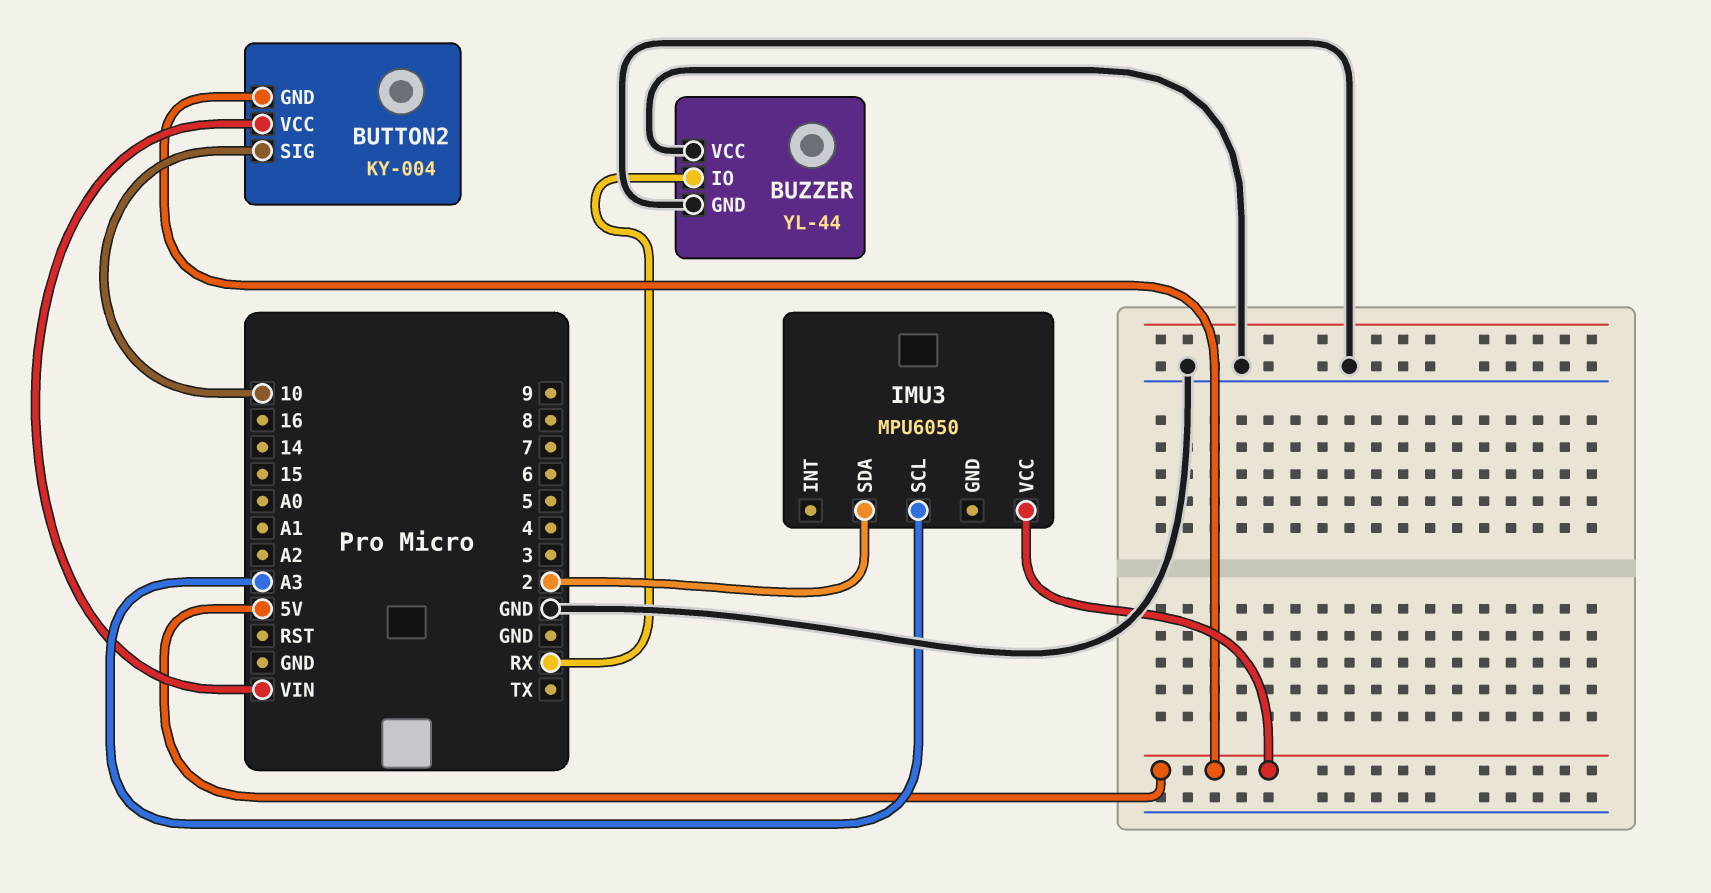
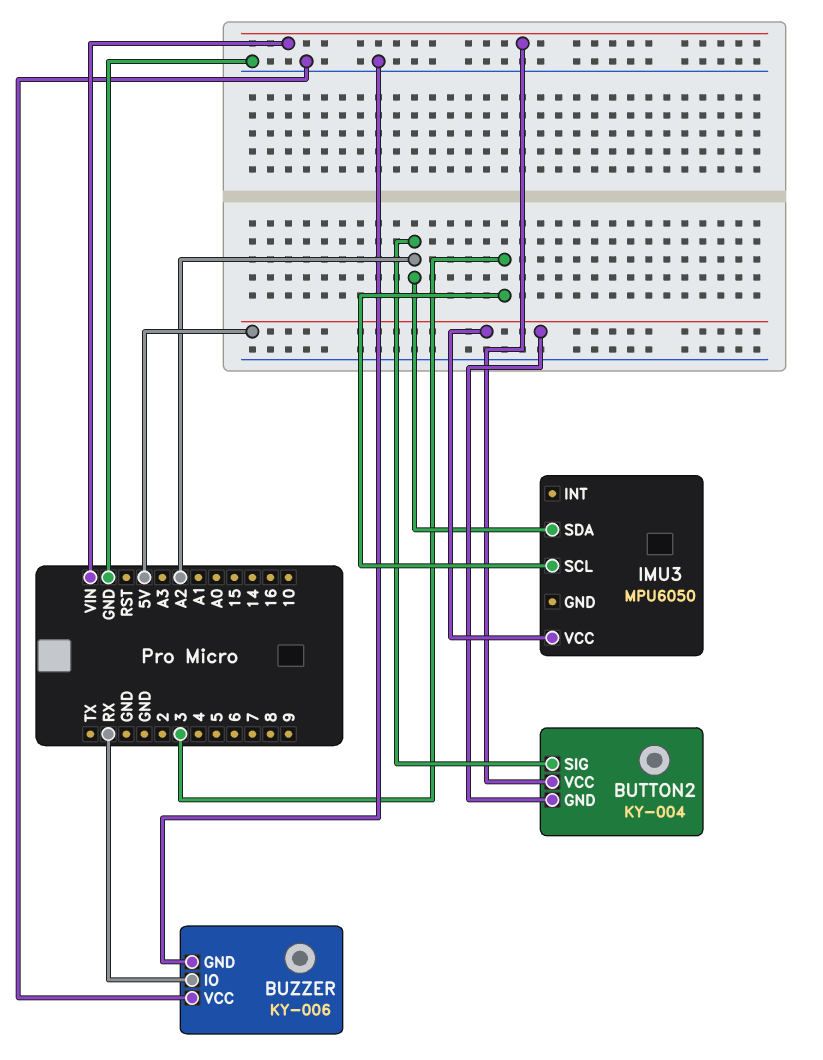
BUTTON2 pin SIG: 10 -> A2
BUZZER: YL-44 -> KY-006
IMU3 pin SCL: A3 -> 3
IMU3 pin SDA: 2 -> A2

